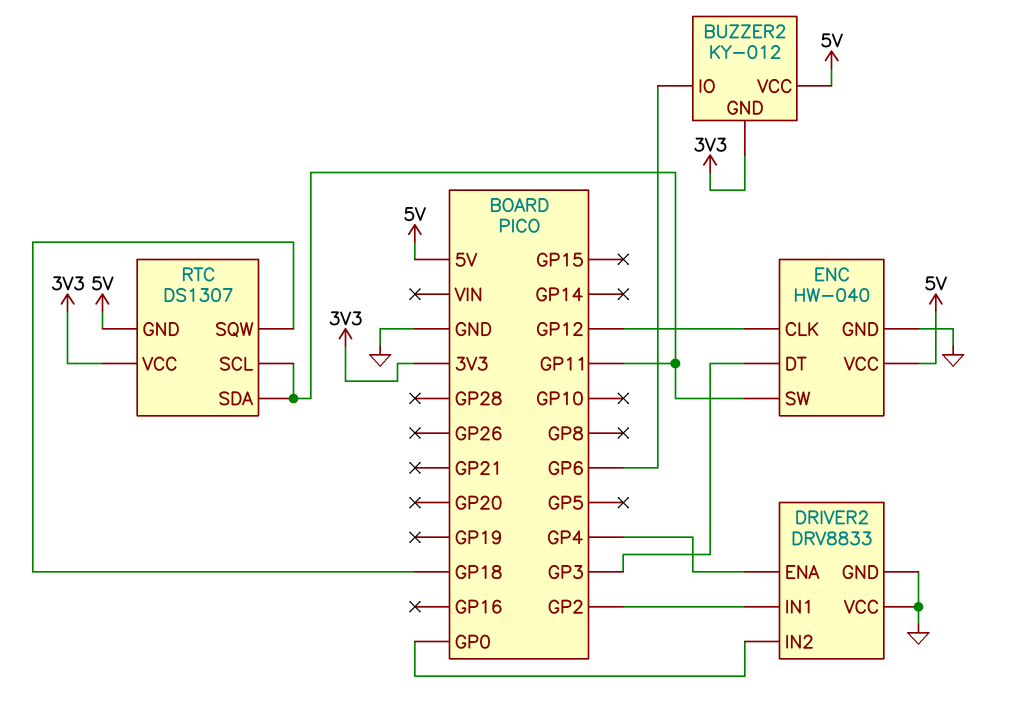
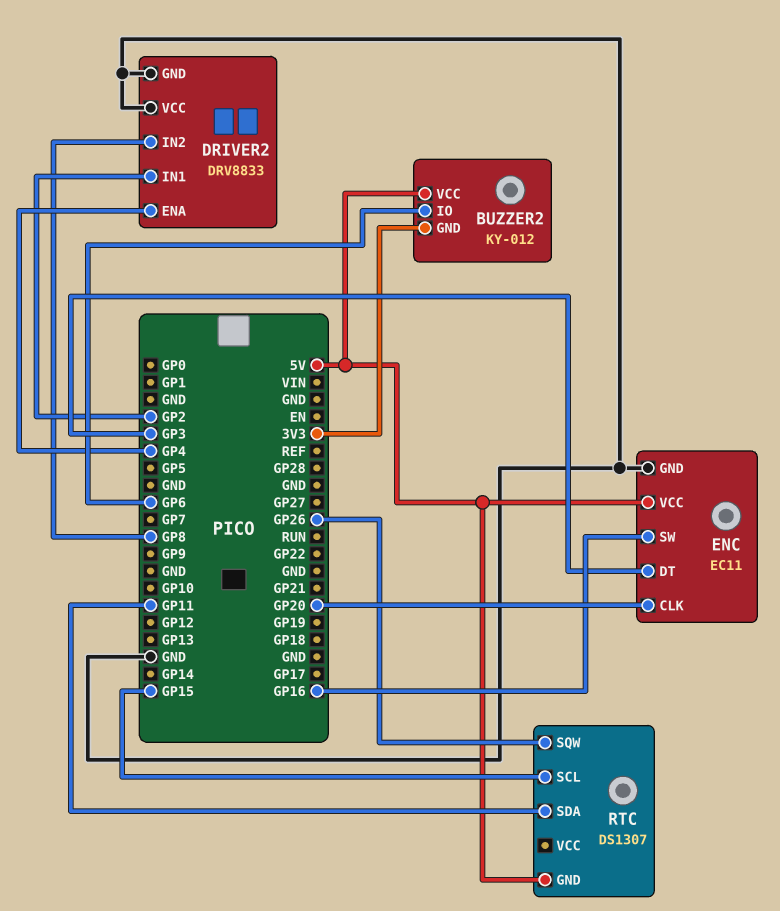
DRIVER2 pin IN2: GP0 -> GP8
ENC: HW-040 -> EC11
ENC pin CLK: GP12 -> GP20
ENC pin SW: GP11 -> GP16
RTC pin SCL: GP11 -> GP15
RTC pin SQW: GP18 -> GP26
RTC pin VCC: 3V3 -> none

